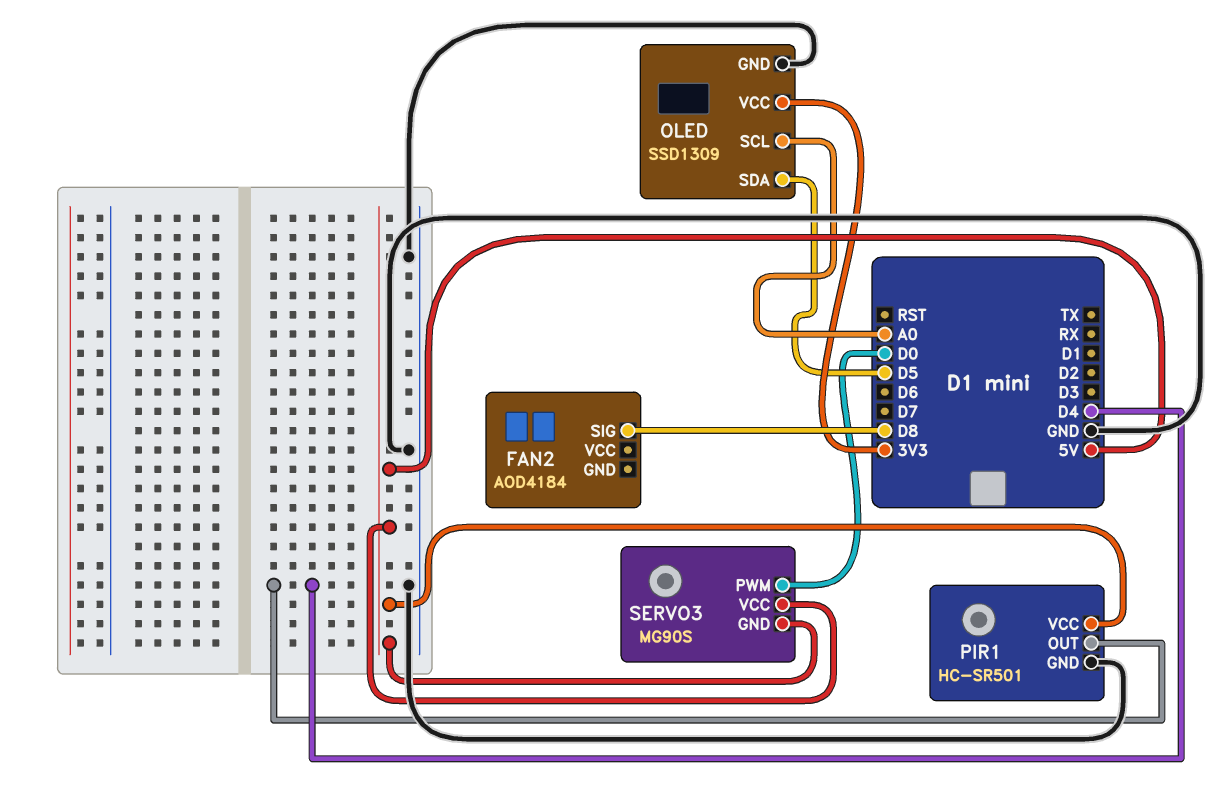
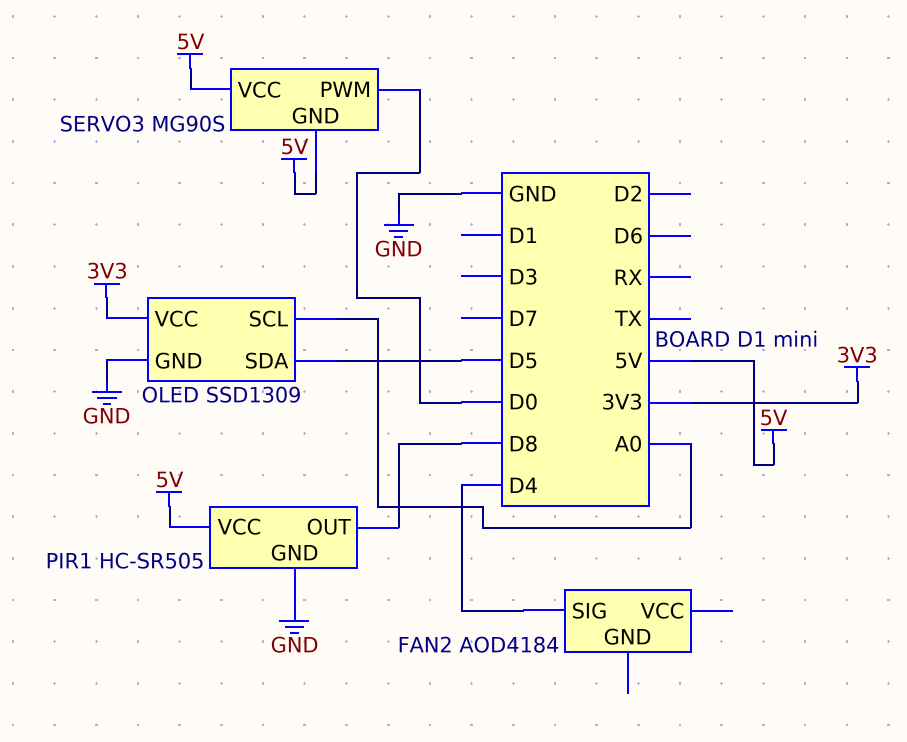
FAN2 pin SIG: D8 -> D4
PIR1: HC-SR501 -> HC-SR505
PIR1 pin OUT: D4 -> D8

